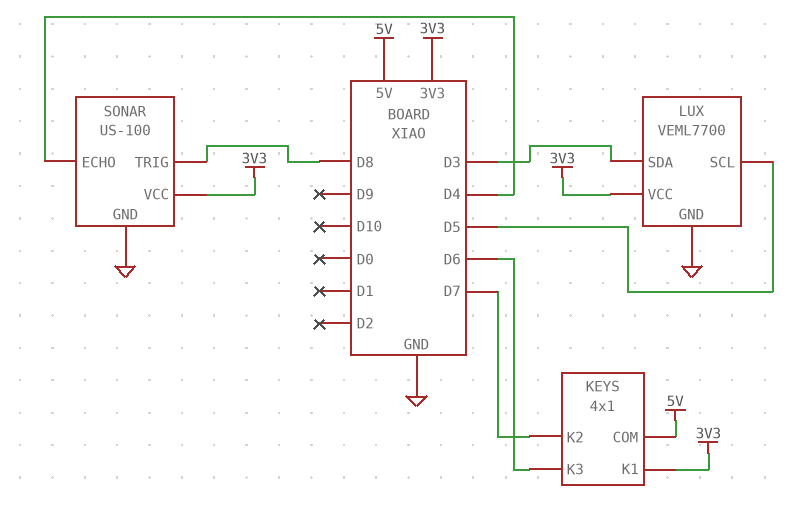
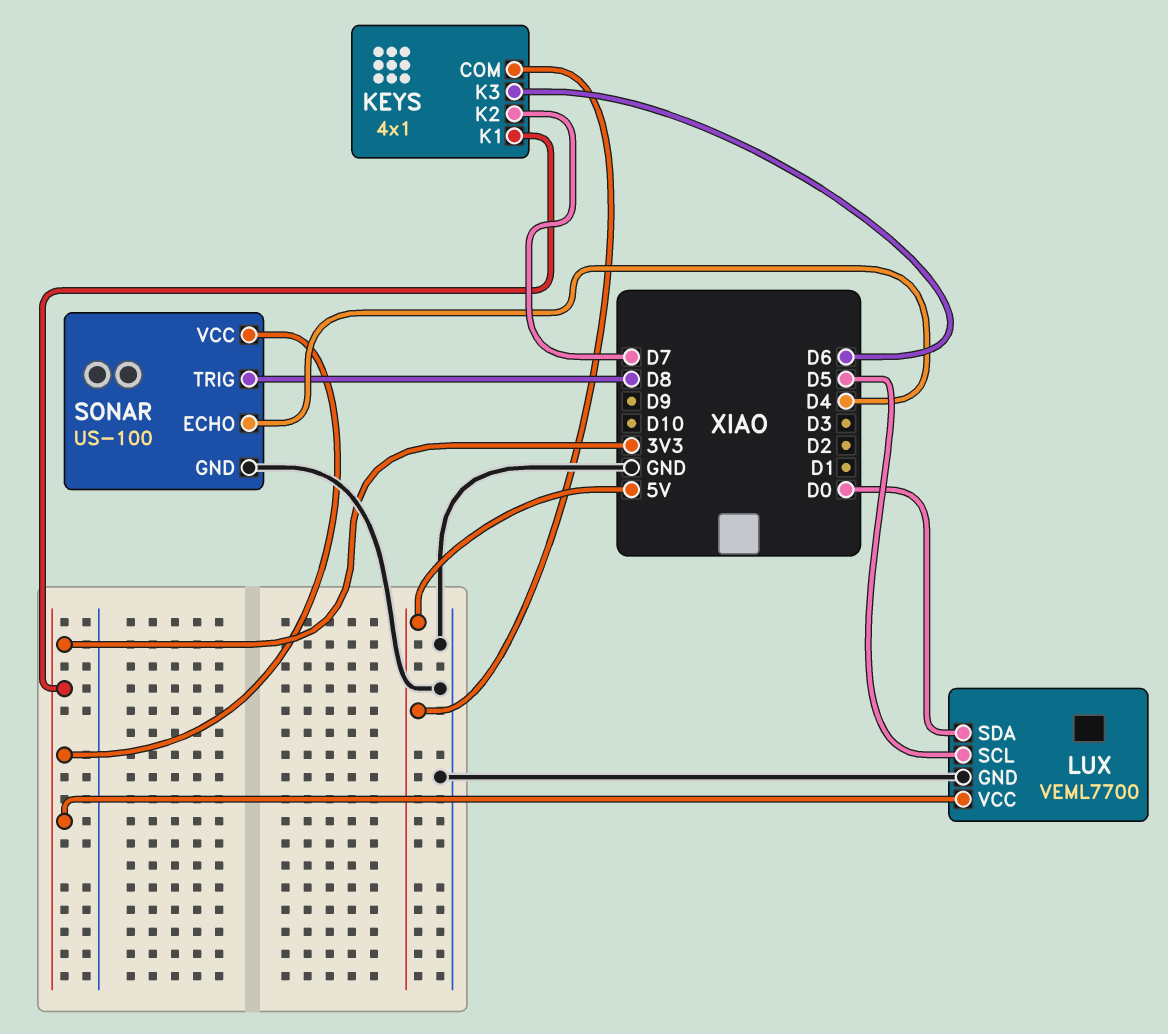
LUX pin SDA: D3 -> D0

